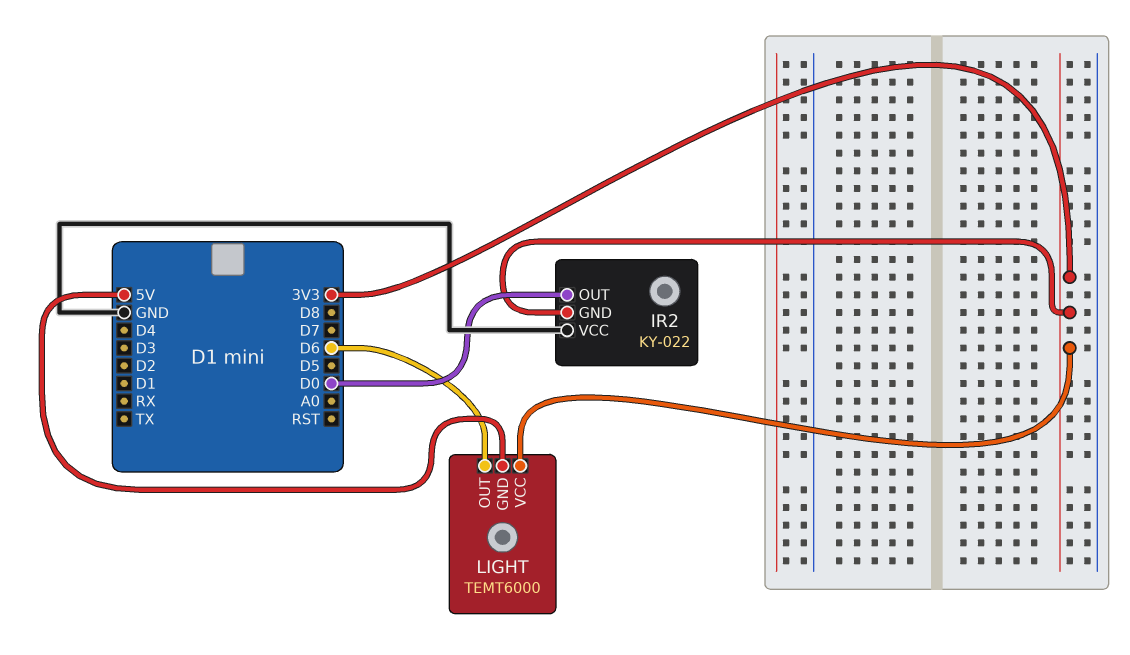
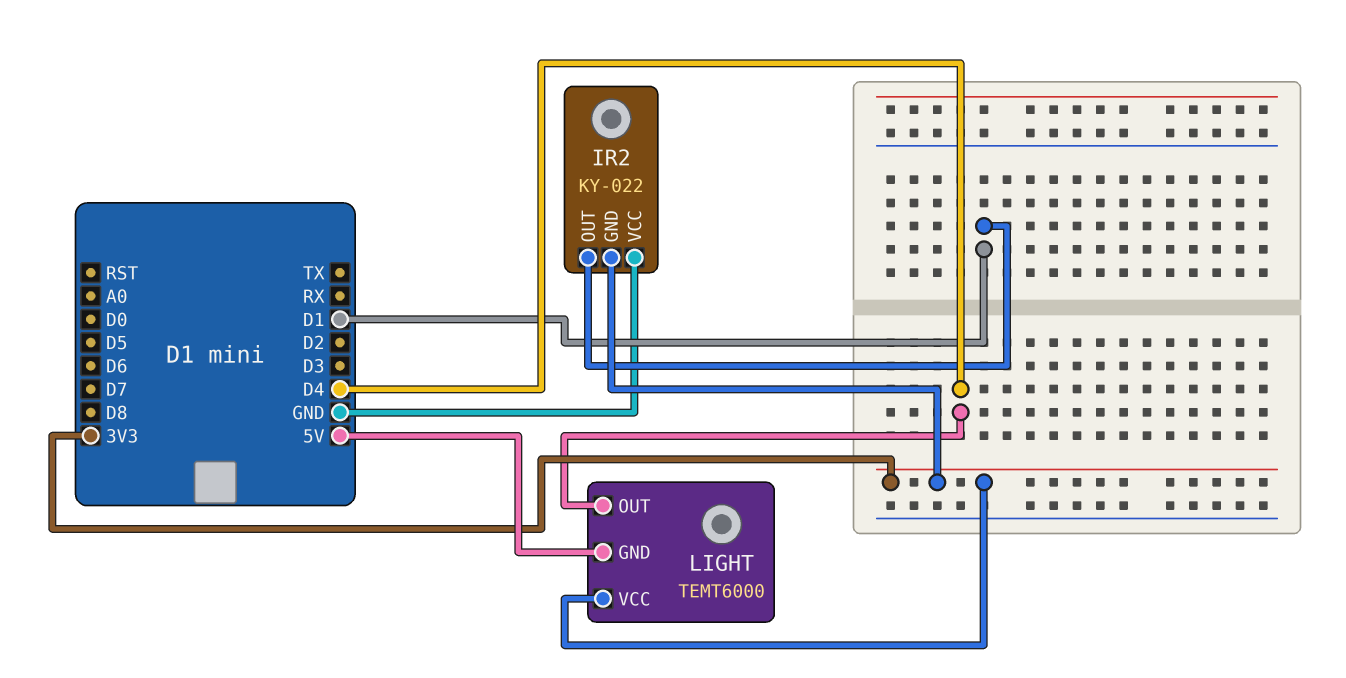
IR2 pin OUT: D0 -> D1
LIGHT pin OUT: D6 -> D4

